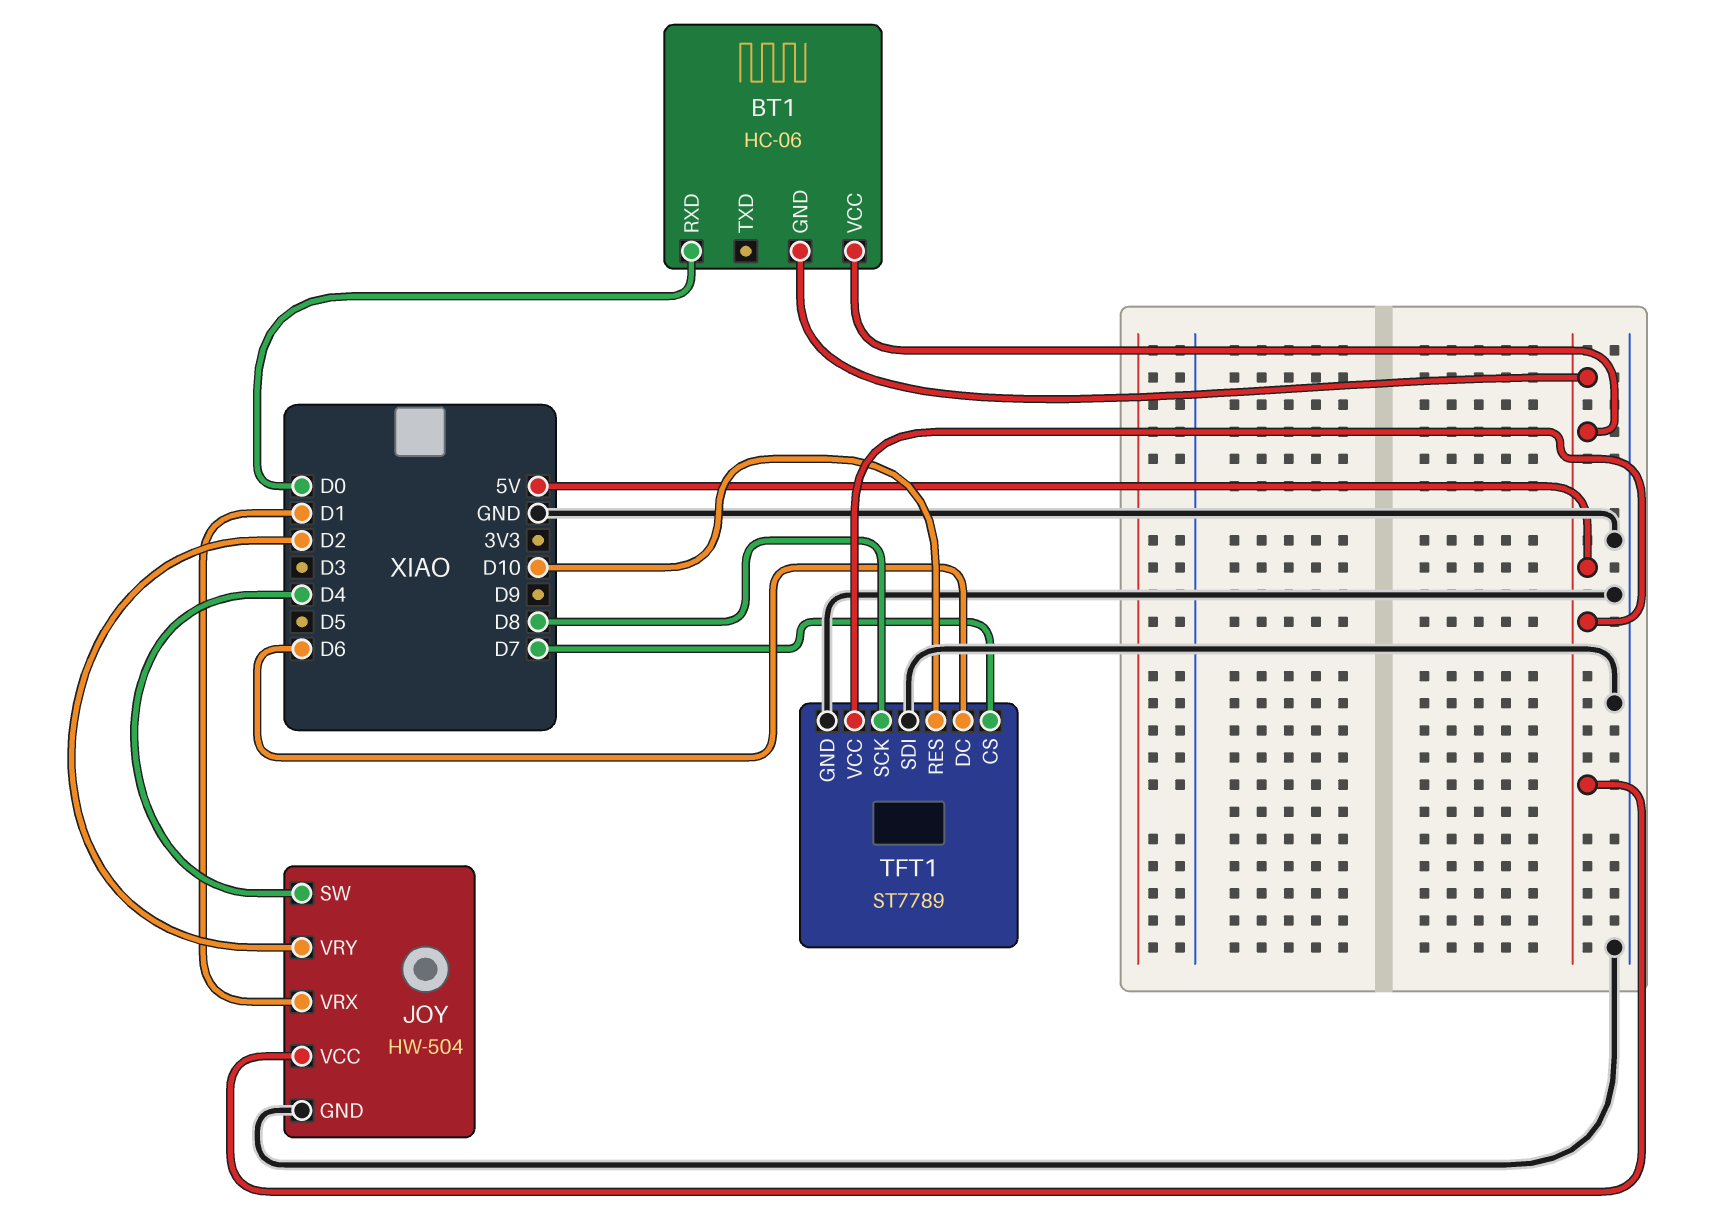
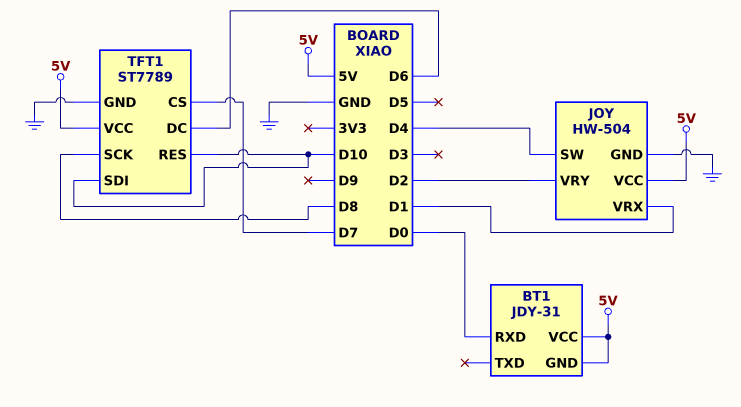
BT1: HC-06 -> JDY-31
TFT1 pin SDI: GND -> D10

